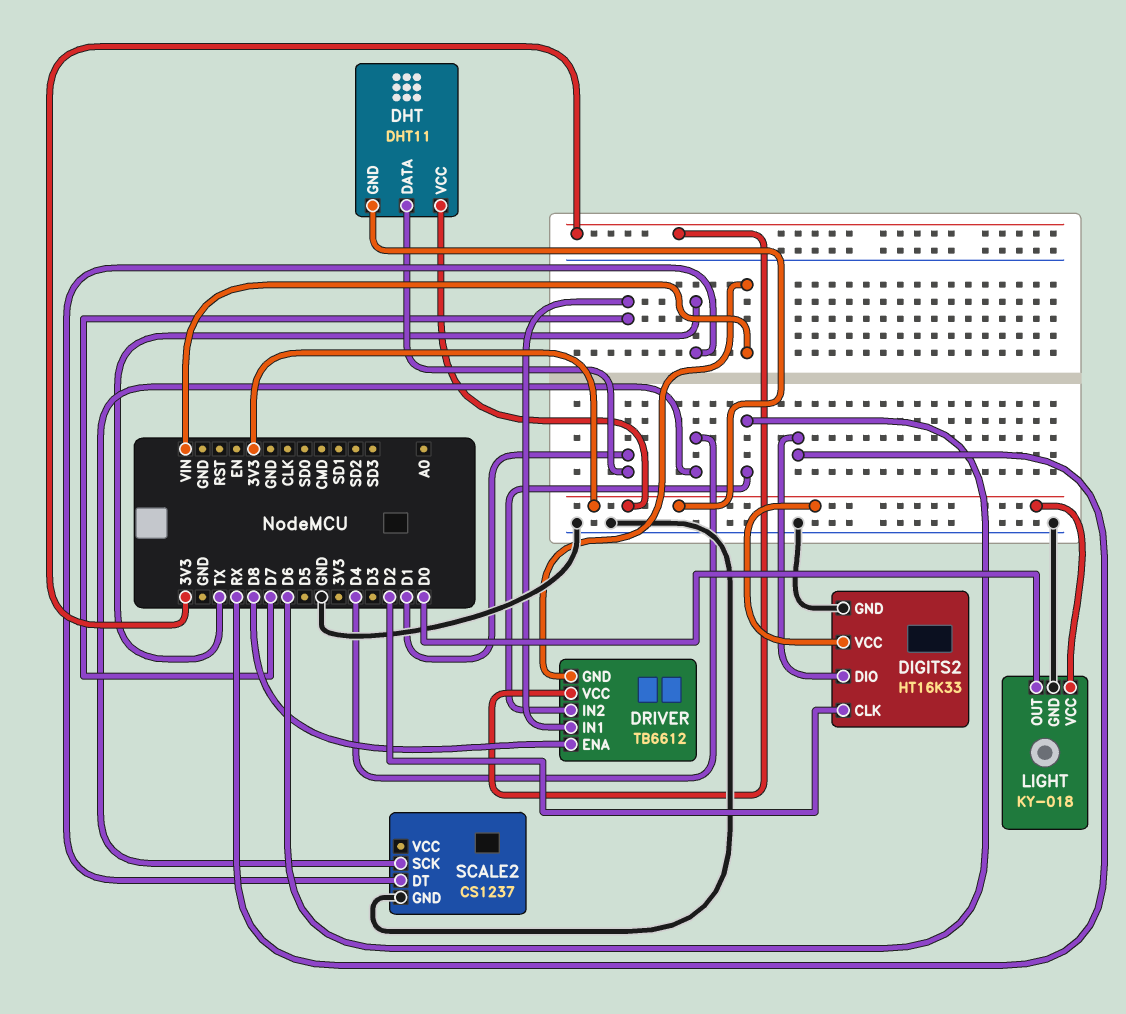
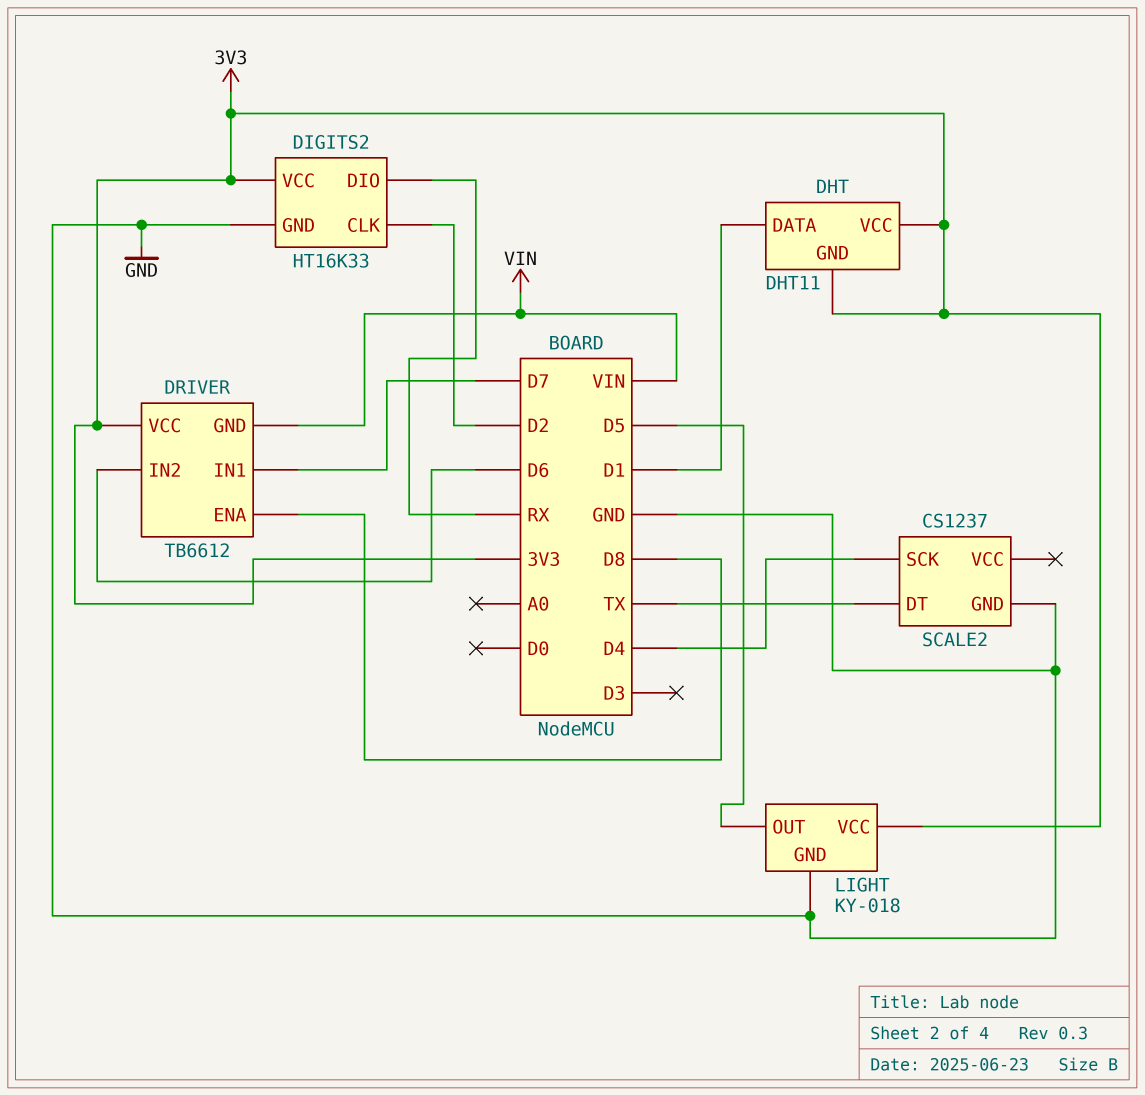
LIGHT pin OUT: D0 -> D5

